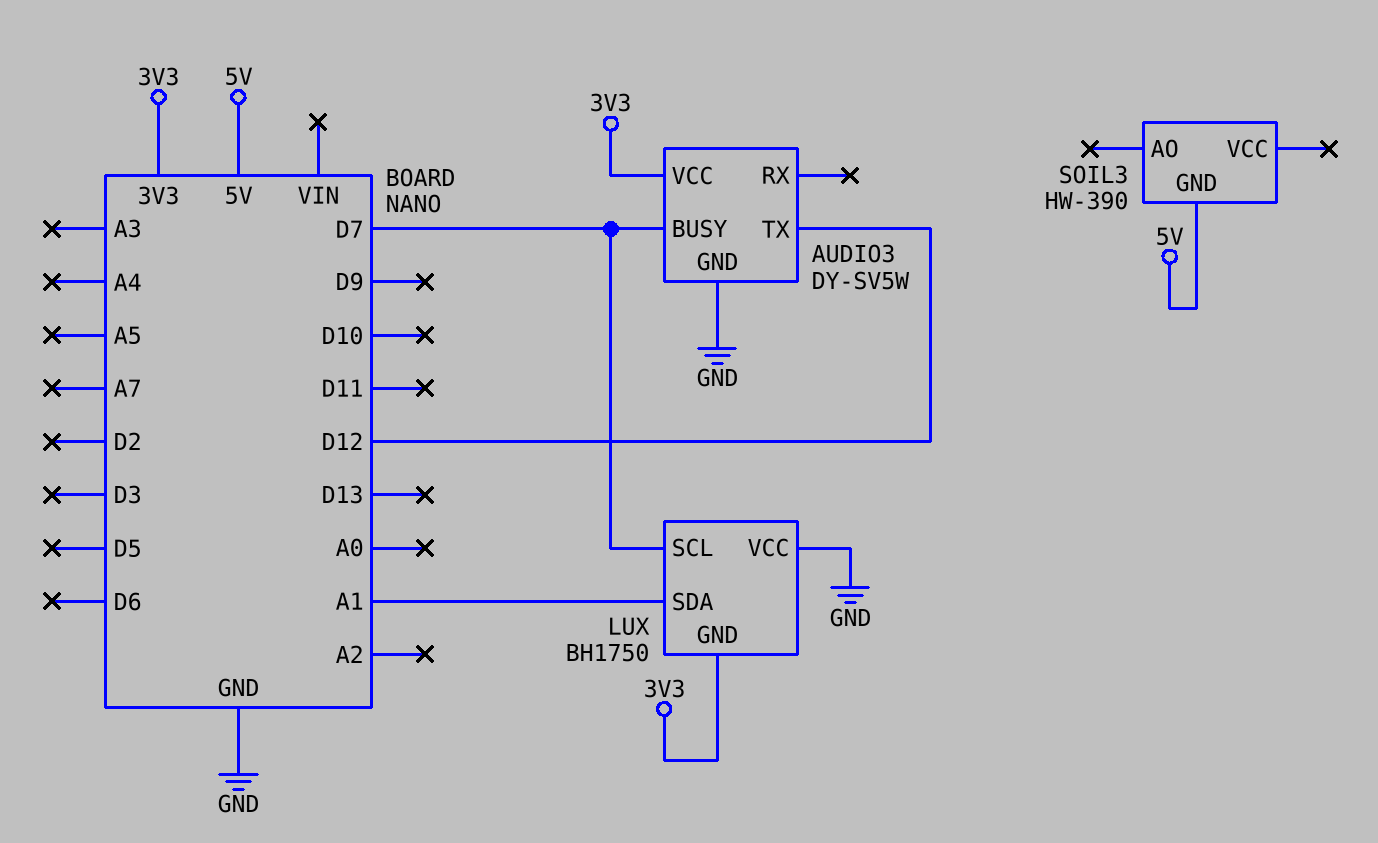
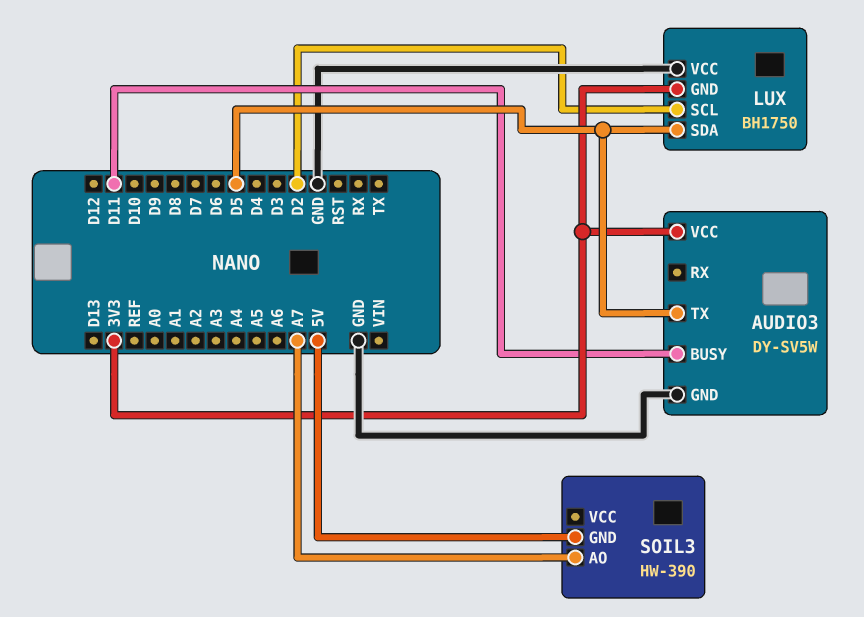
AUDIO3 pin BUSY: D7 -> D11
AUDIO3 pin TX: D12 -> D5
LUX pin SCL: D7 -> D2
LUX pin SDA: A1 -> D5
SOIL3 pin AO: none -> A7

